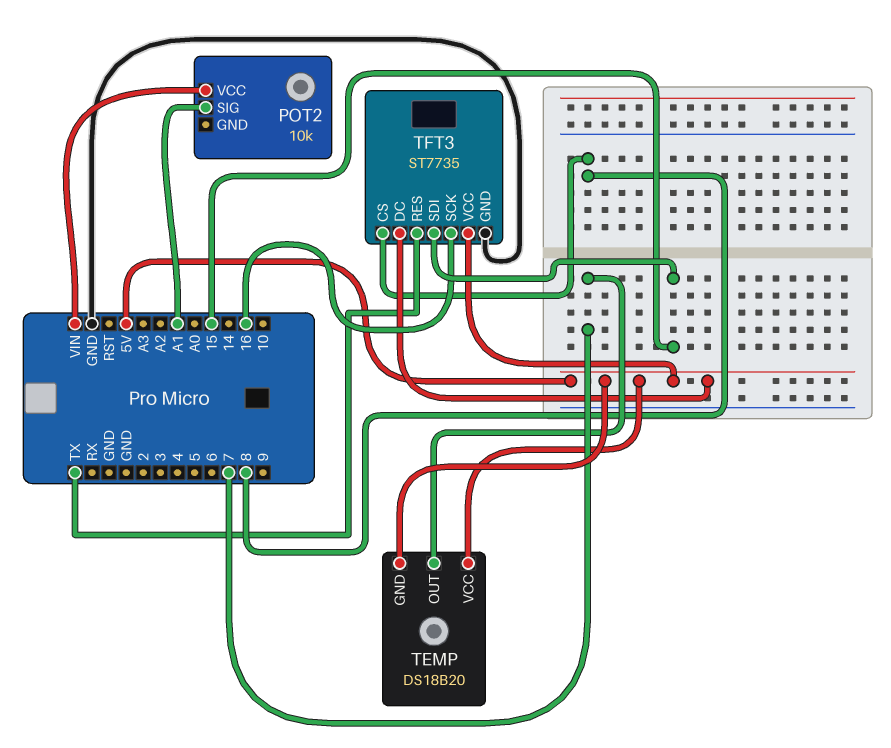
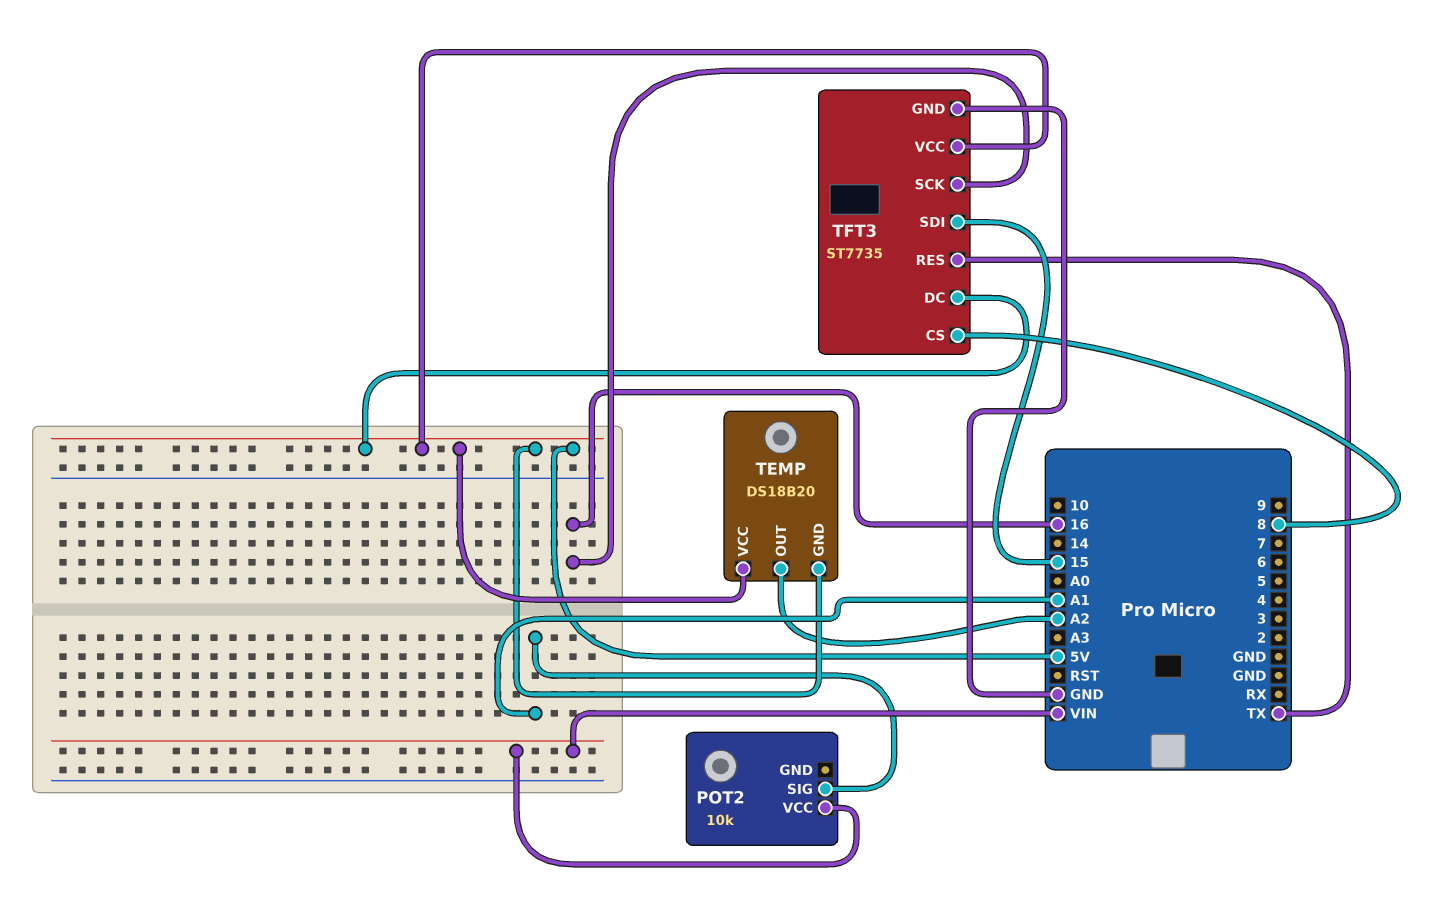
TEMP pin OUT: 7 -> A2

